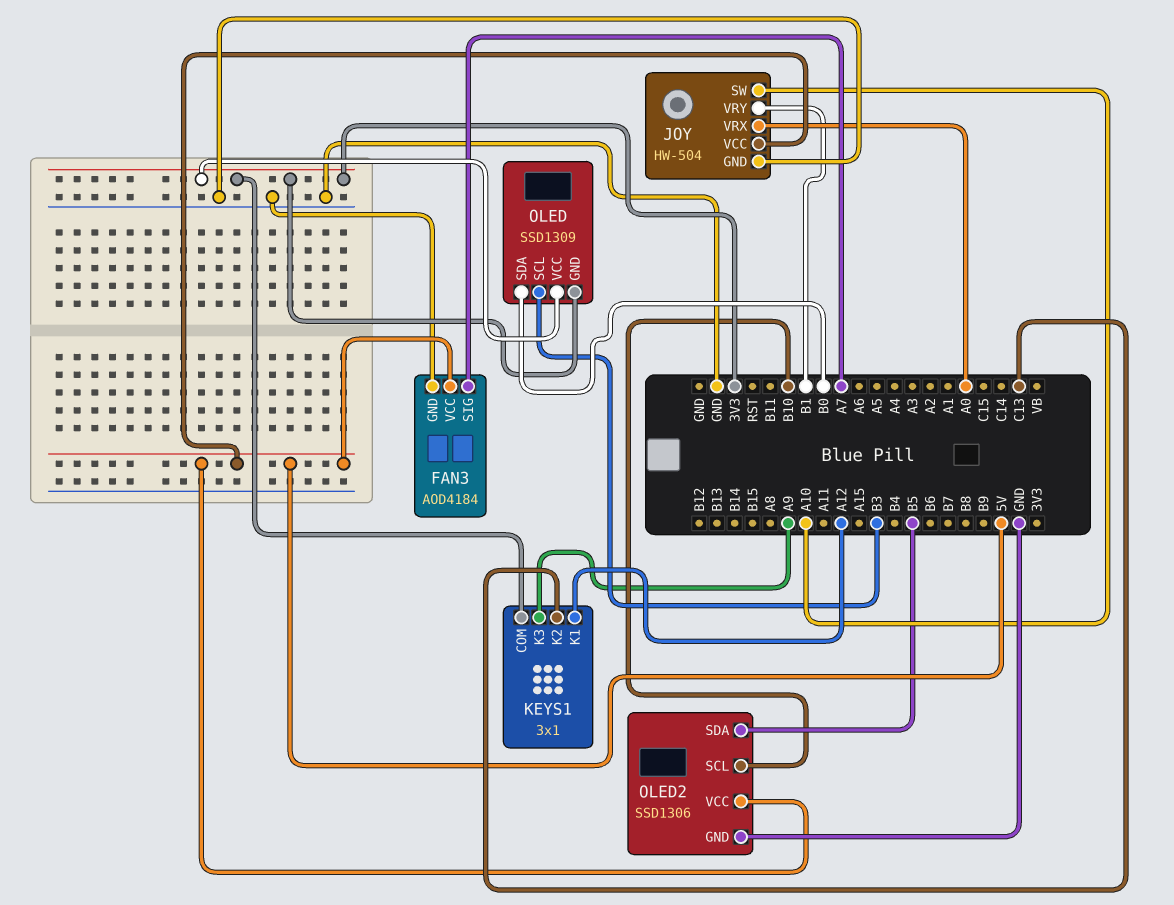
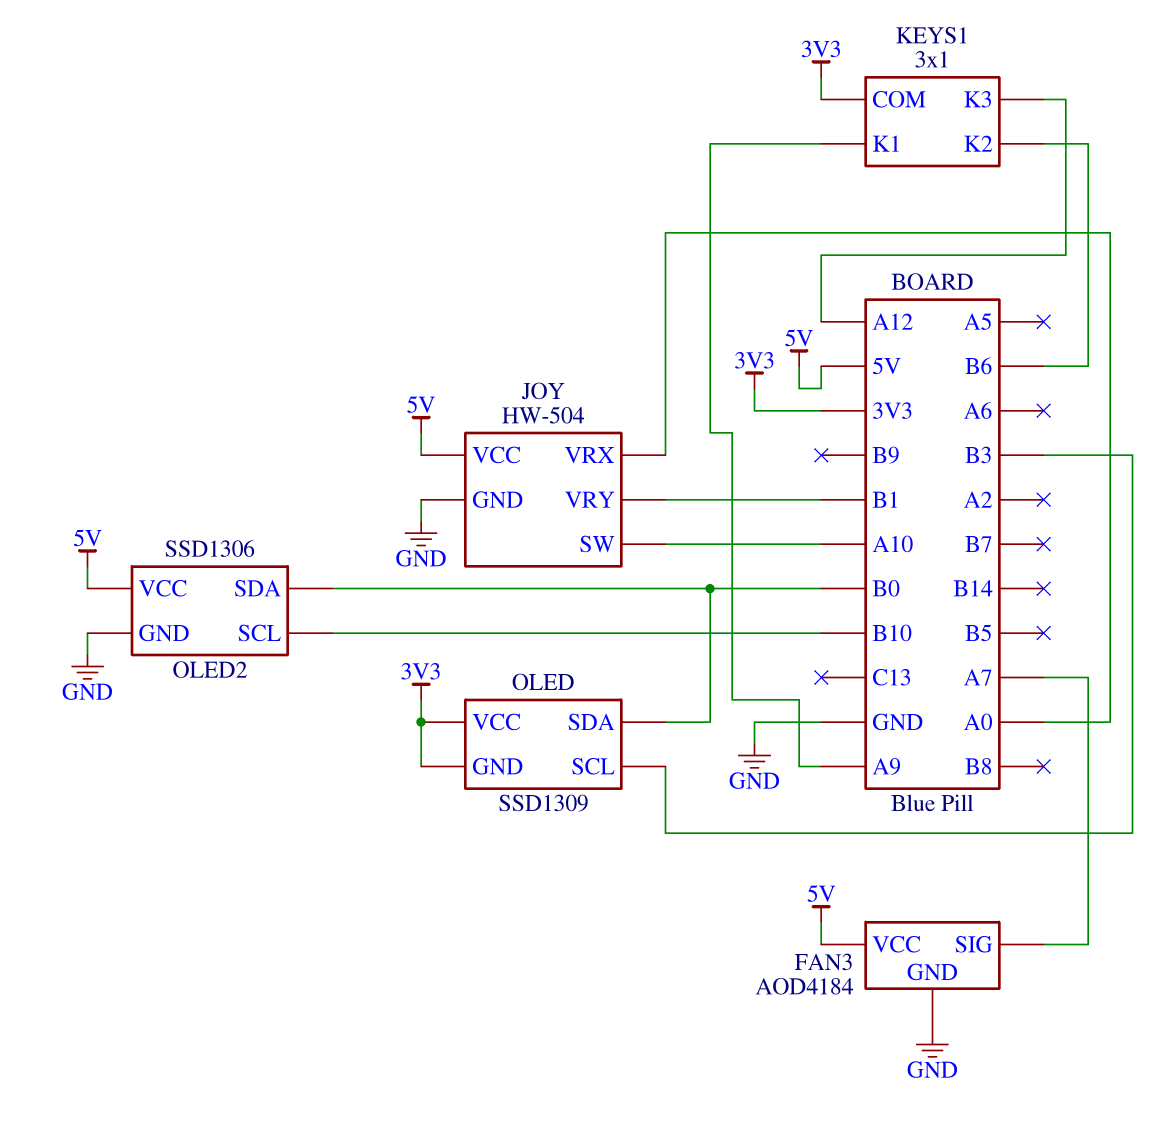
KEYS1 pin K1: A12 -> A9
KEYS1 pin K2: C13 -> B6
KEYS1 pin K3: A9 -> A12
OLED2 pin SDA: B5 -> B0

